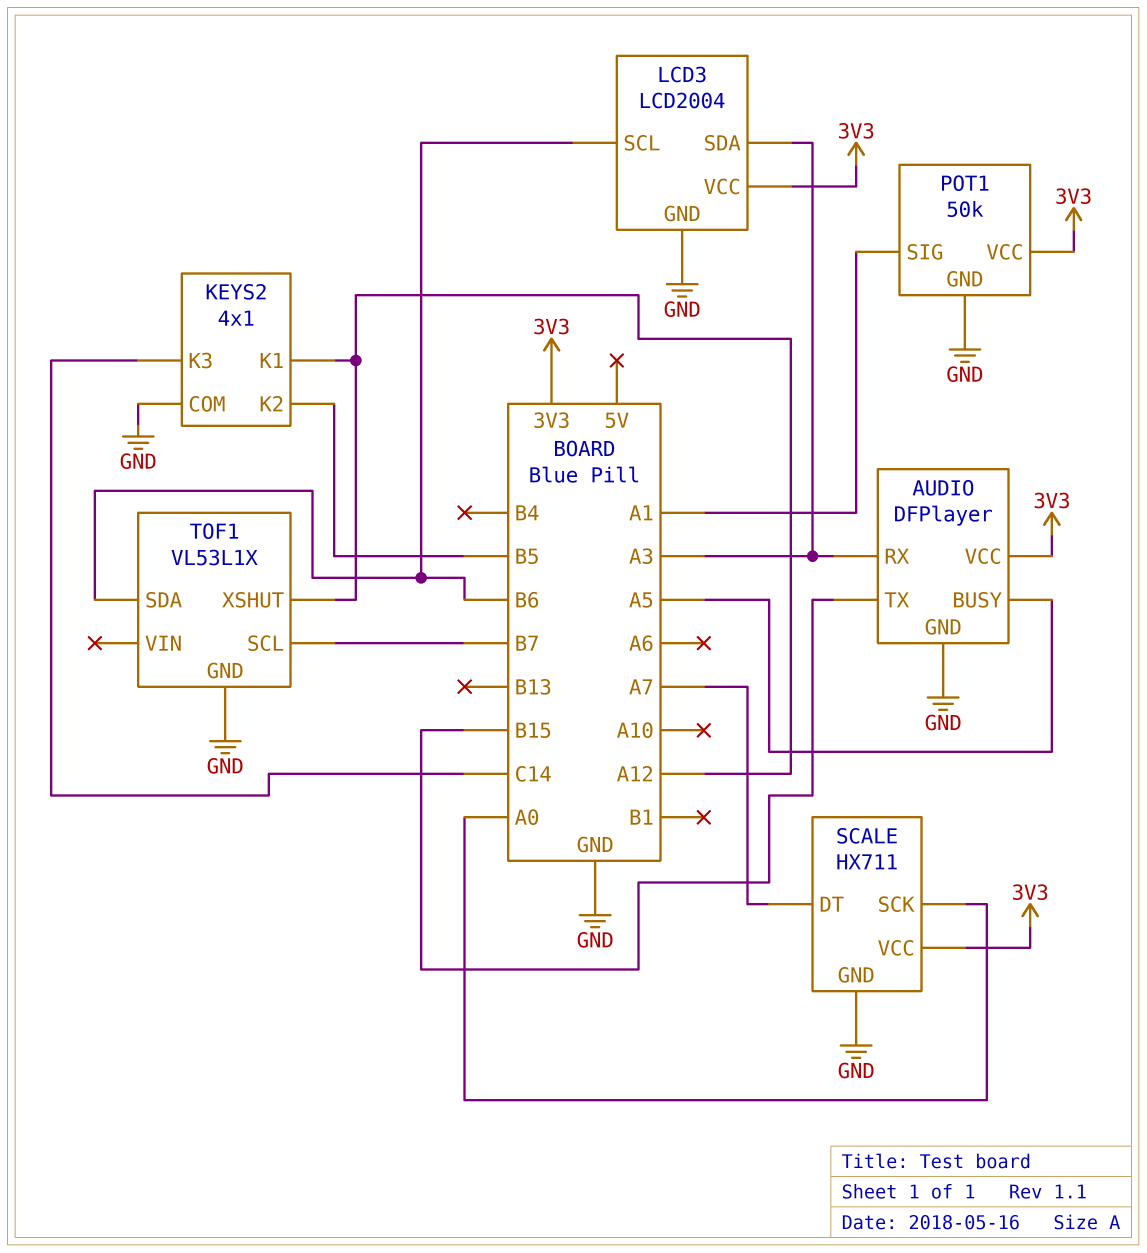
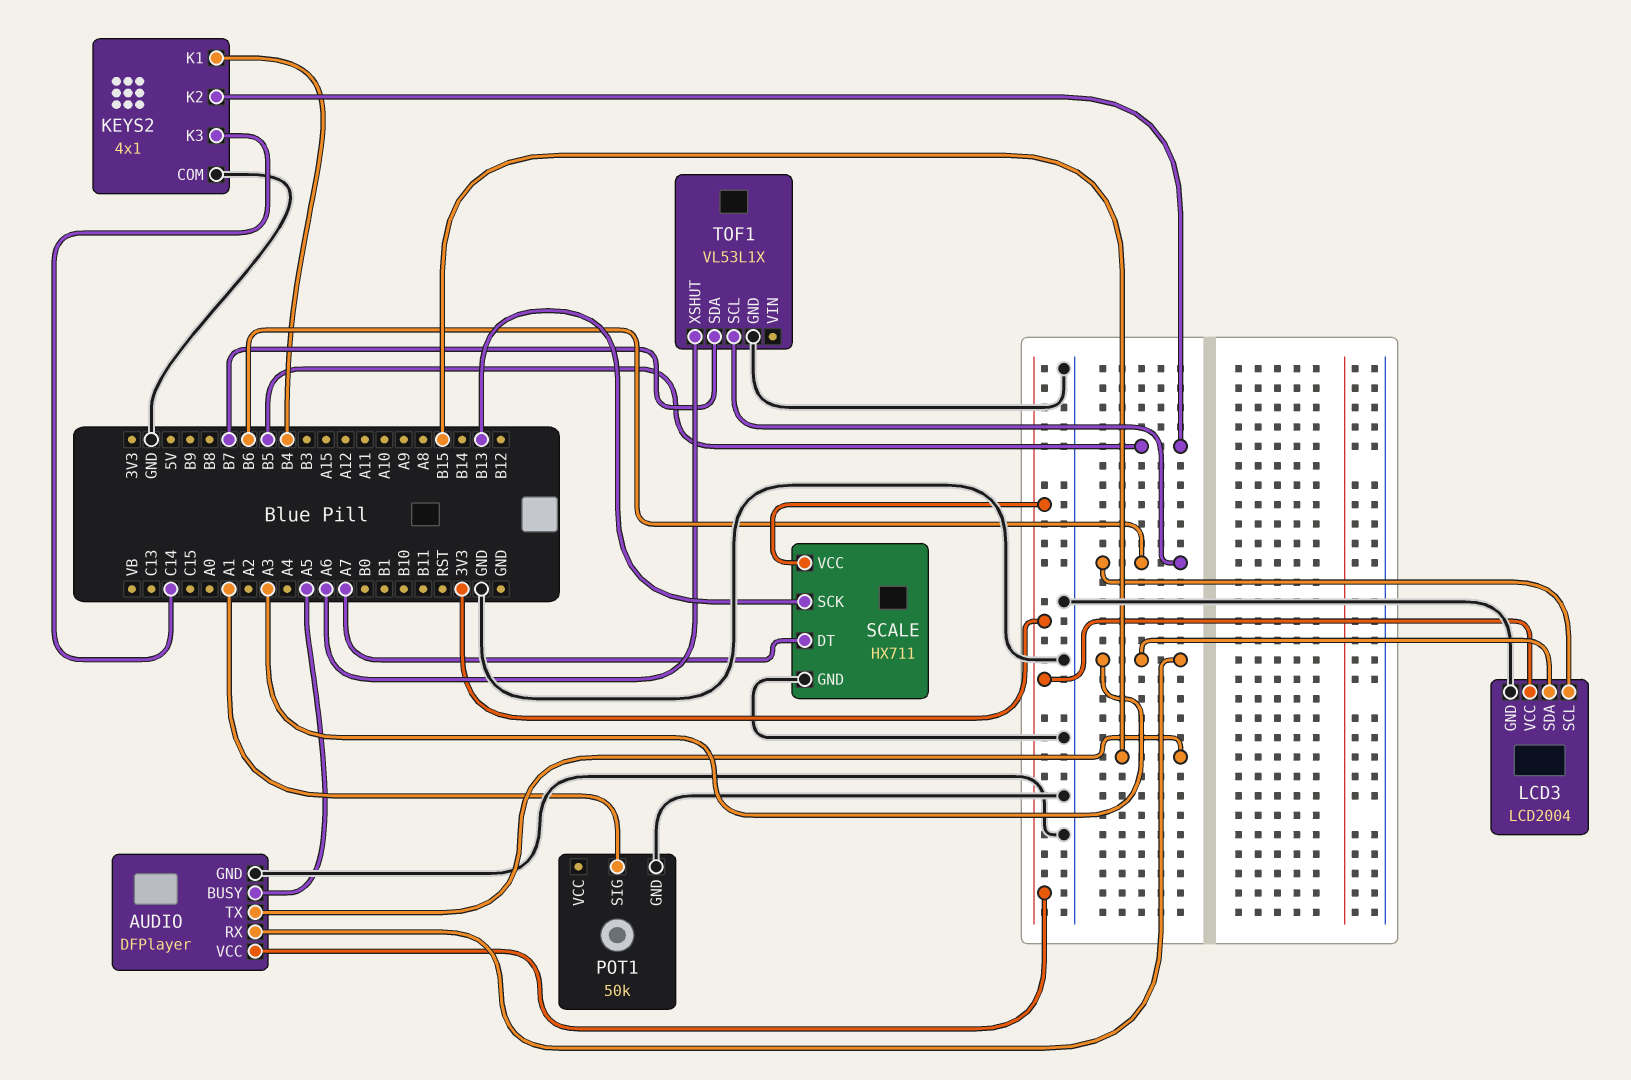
KEYS2 pin K1: A12 -> B4
POT1 pin VCC: 3V3 -> none
SCALE pin SCK: A0 -> B13
TOF1 pin SCL: B7 -> B6
TOF1 pin SDA: B6 -> B7
TOF1 pin XSHUT: A12 -> A6

